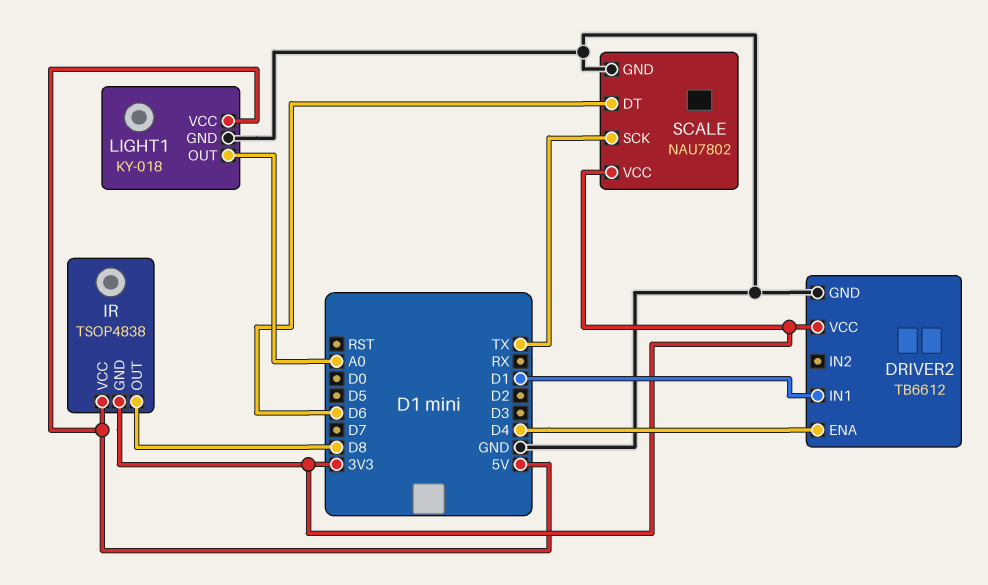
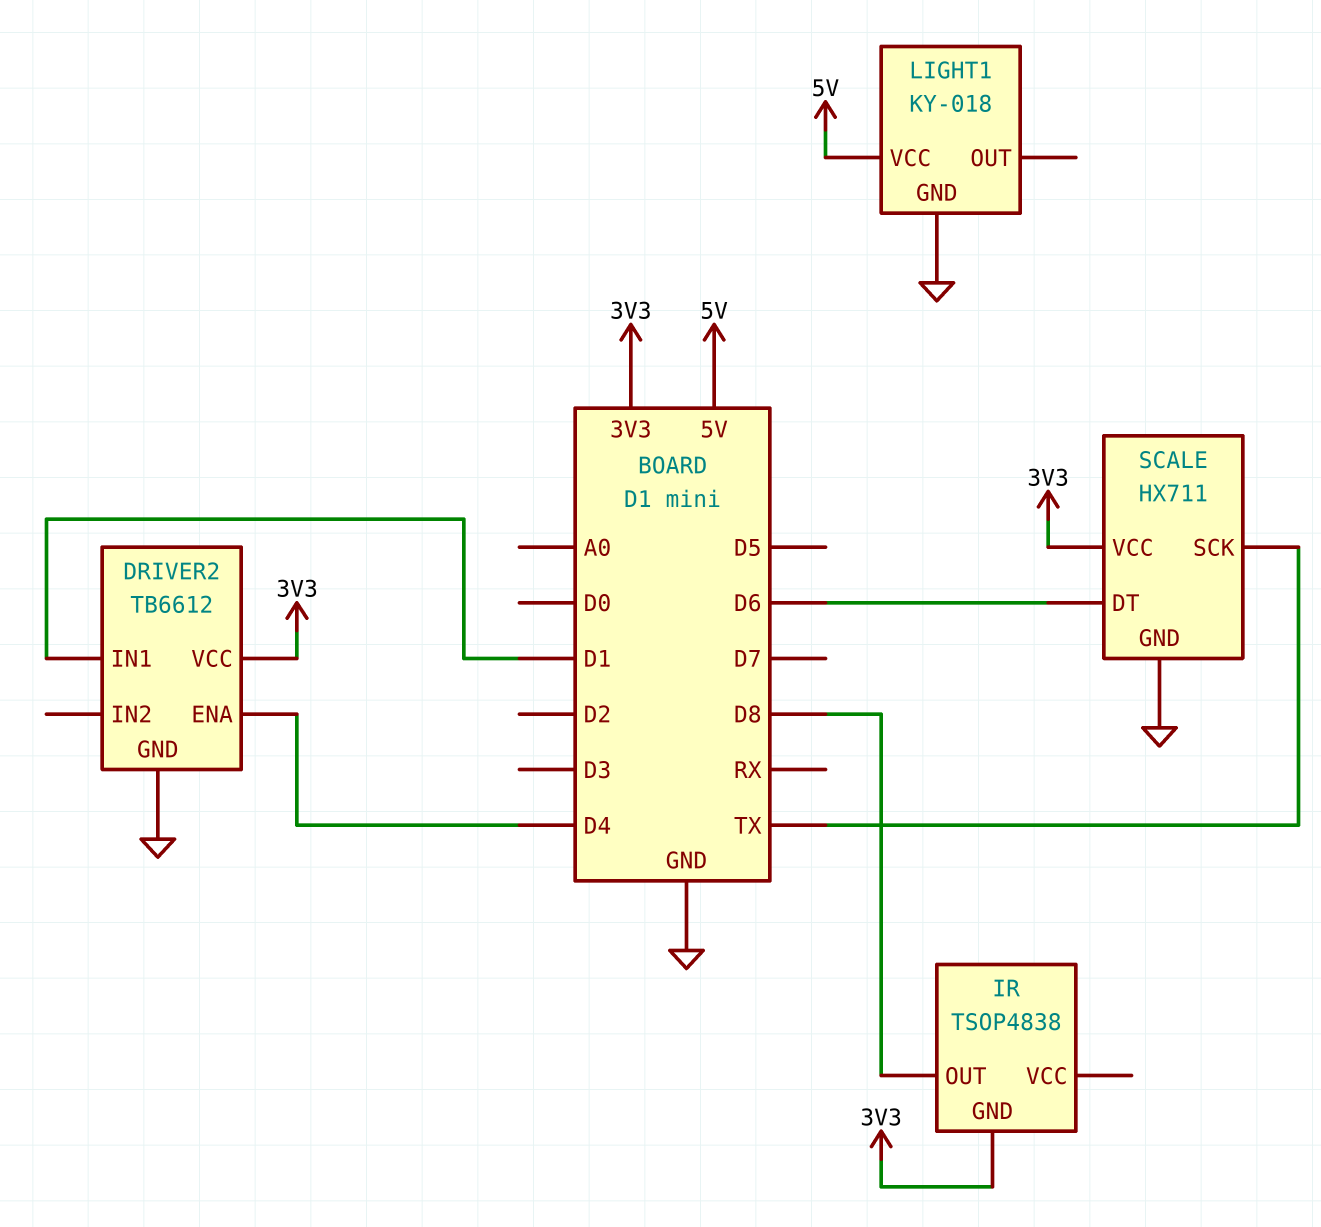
IR pin VCC: 5V -> none
LIGHT1 pin OUT: A0 -> none
SCALE: NAU7802 -> HX711

